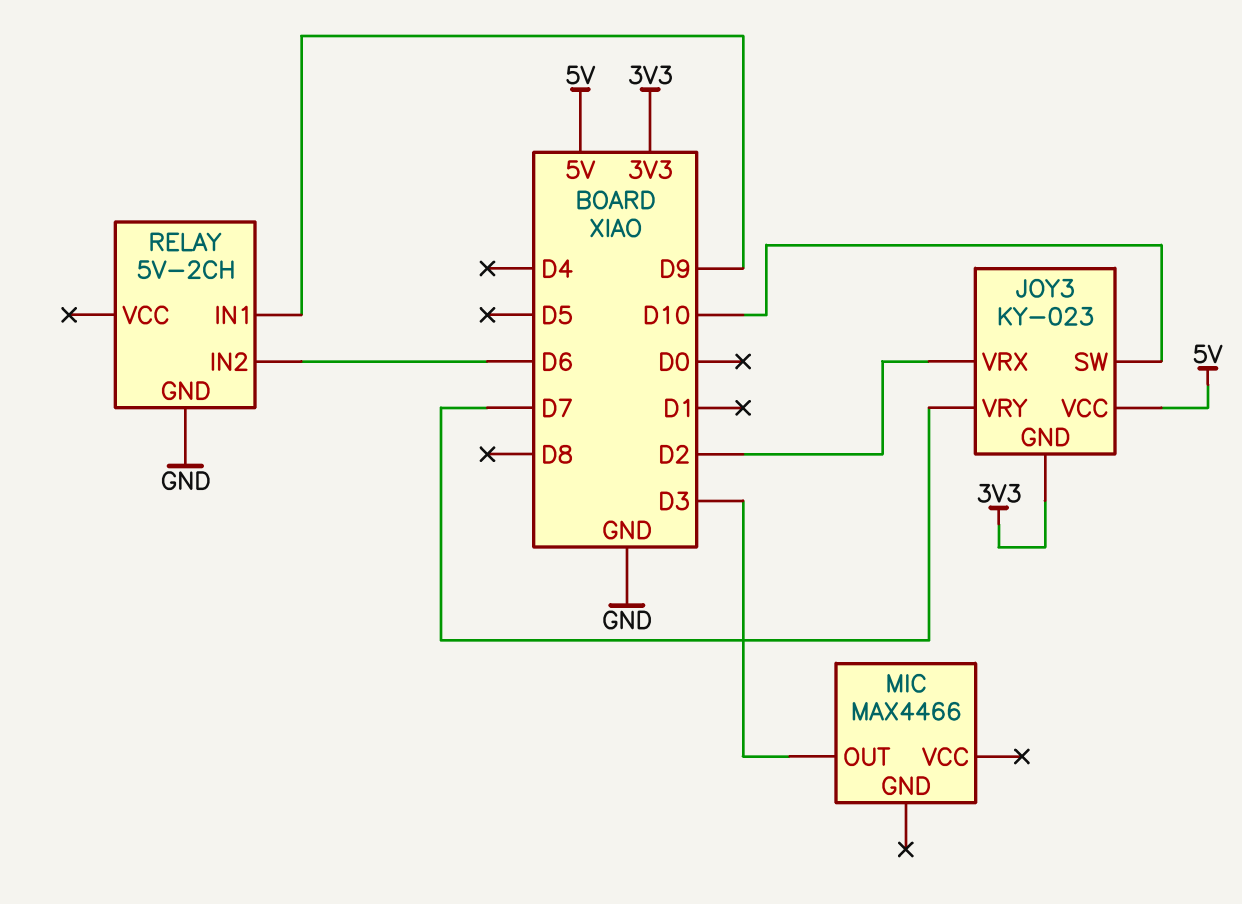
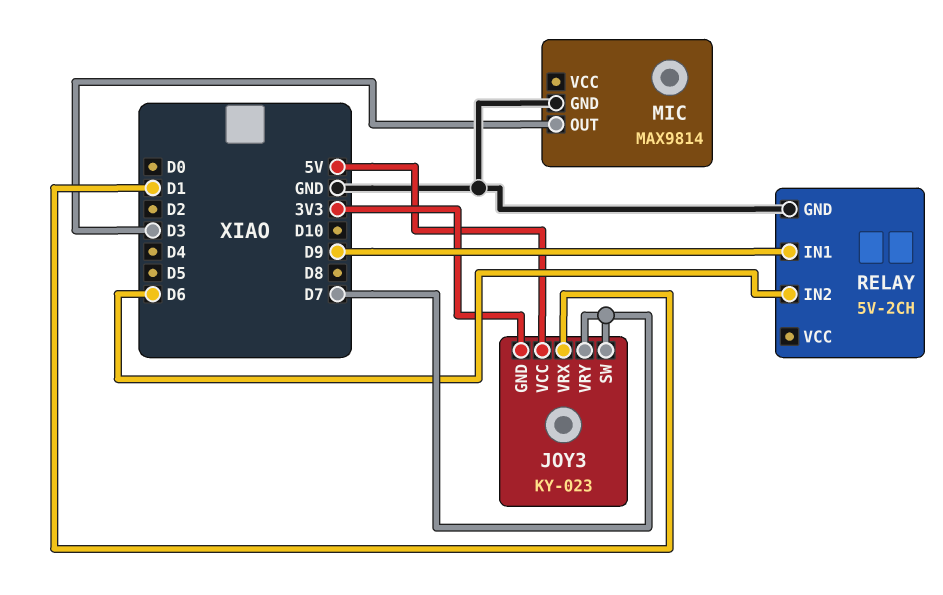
JOY3 pin SW: D10 -> D7
JOY3 pin VRX: D2 -> D1
MIC: MAX4466 -> MAX9814
MIC pin GND: none -> GND

